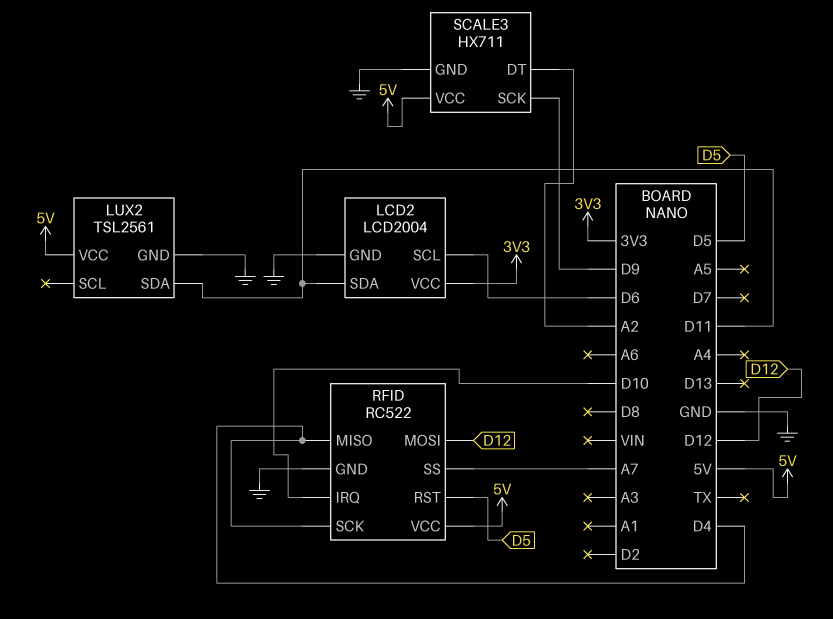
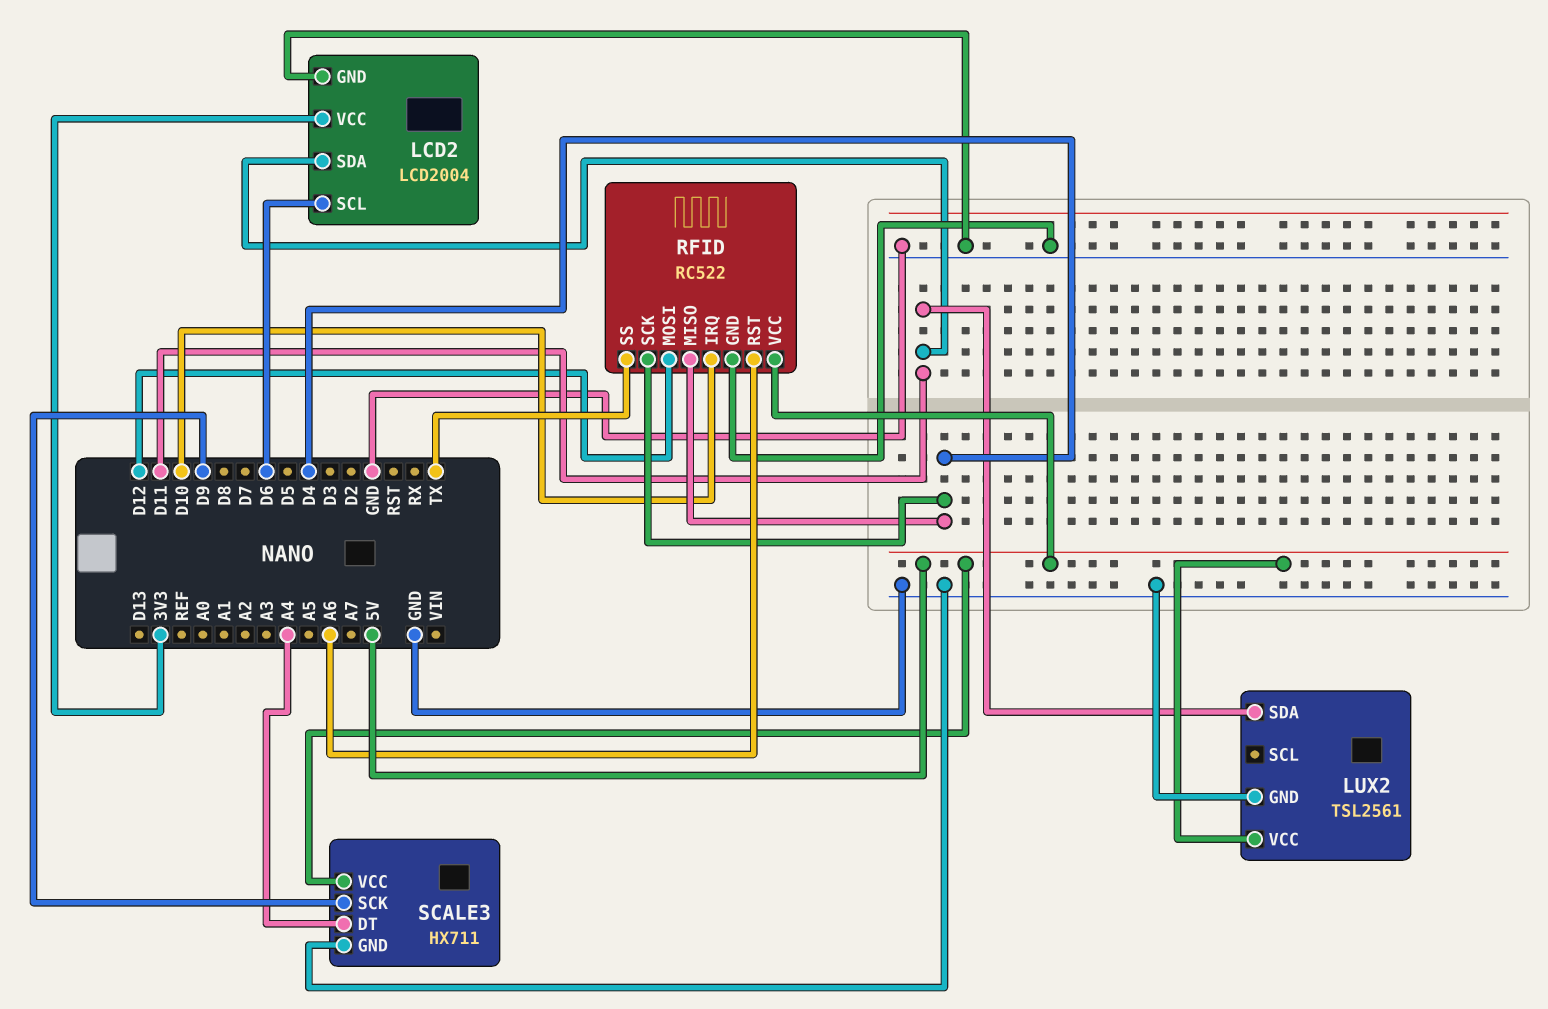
RFID pin RST: D5 -> A6
RFID pin SS: A7 -> TX
SCALE3 pin DT: A2 -> A4

